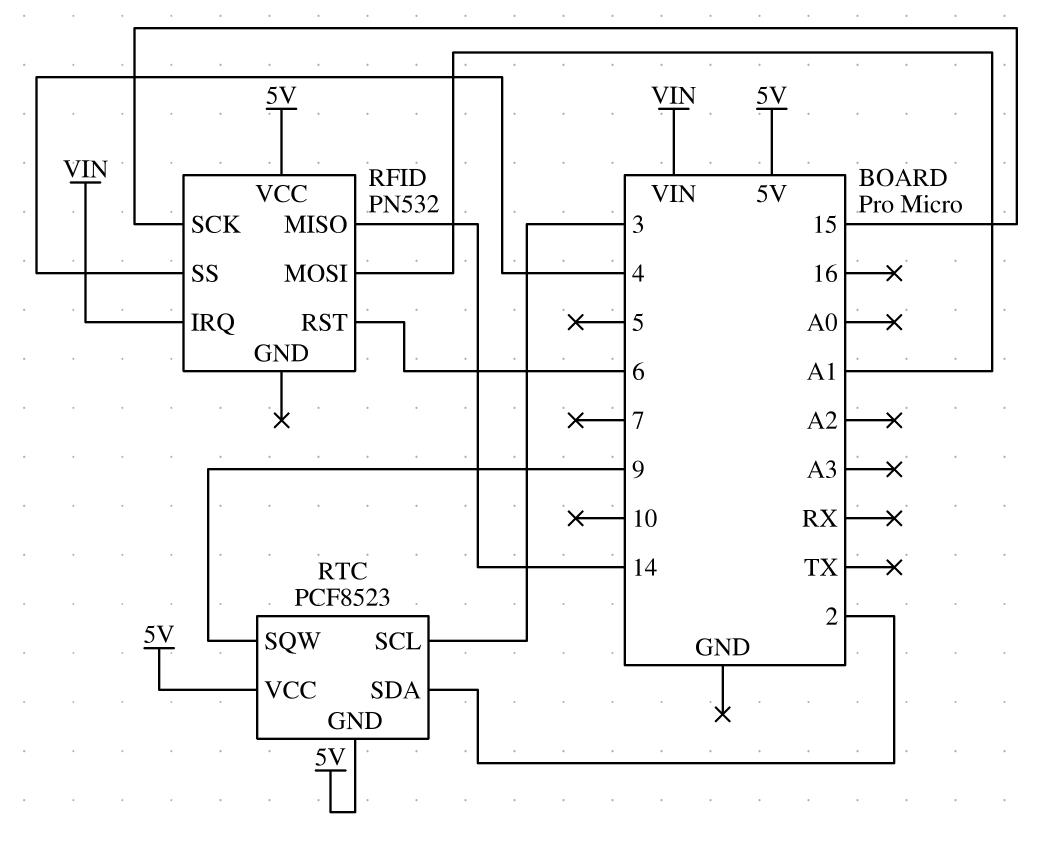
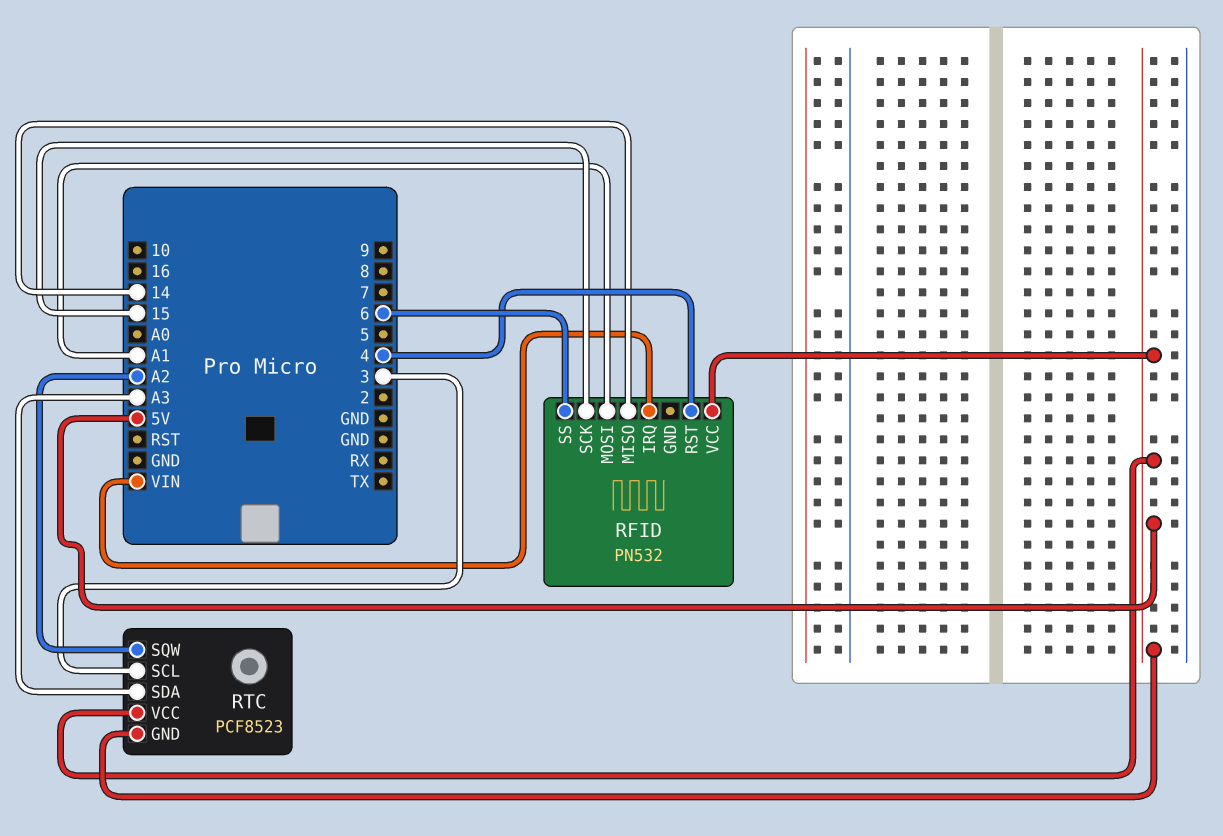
RFID pin RST: 6 -> 4
RFID pin SS: 4 -> 6
RTC pin SDA: 2 -> A3
RTC pin SQW: 9 -> A2

